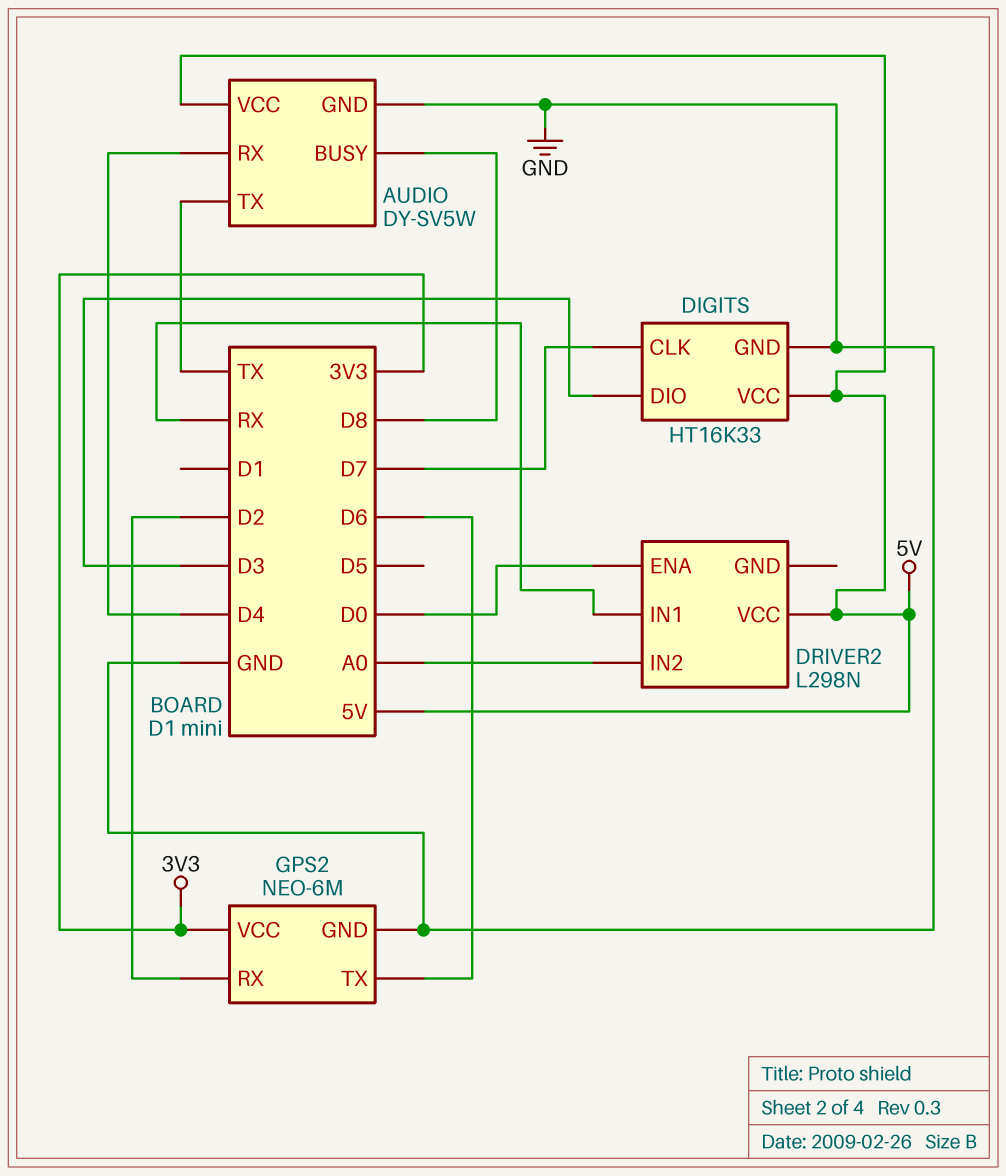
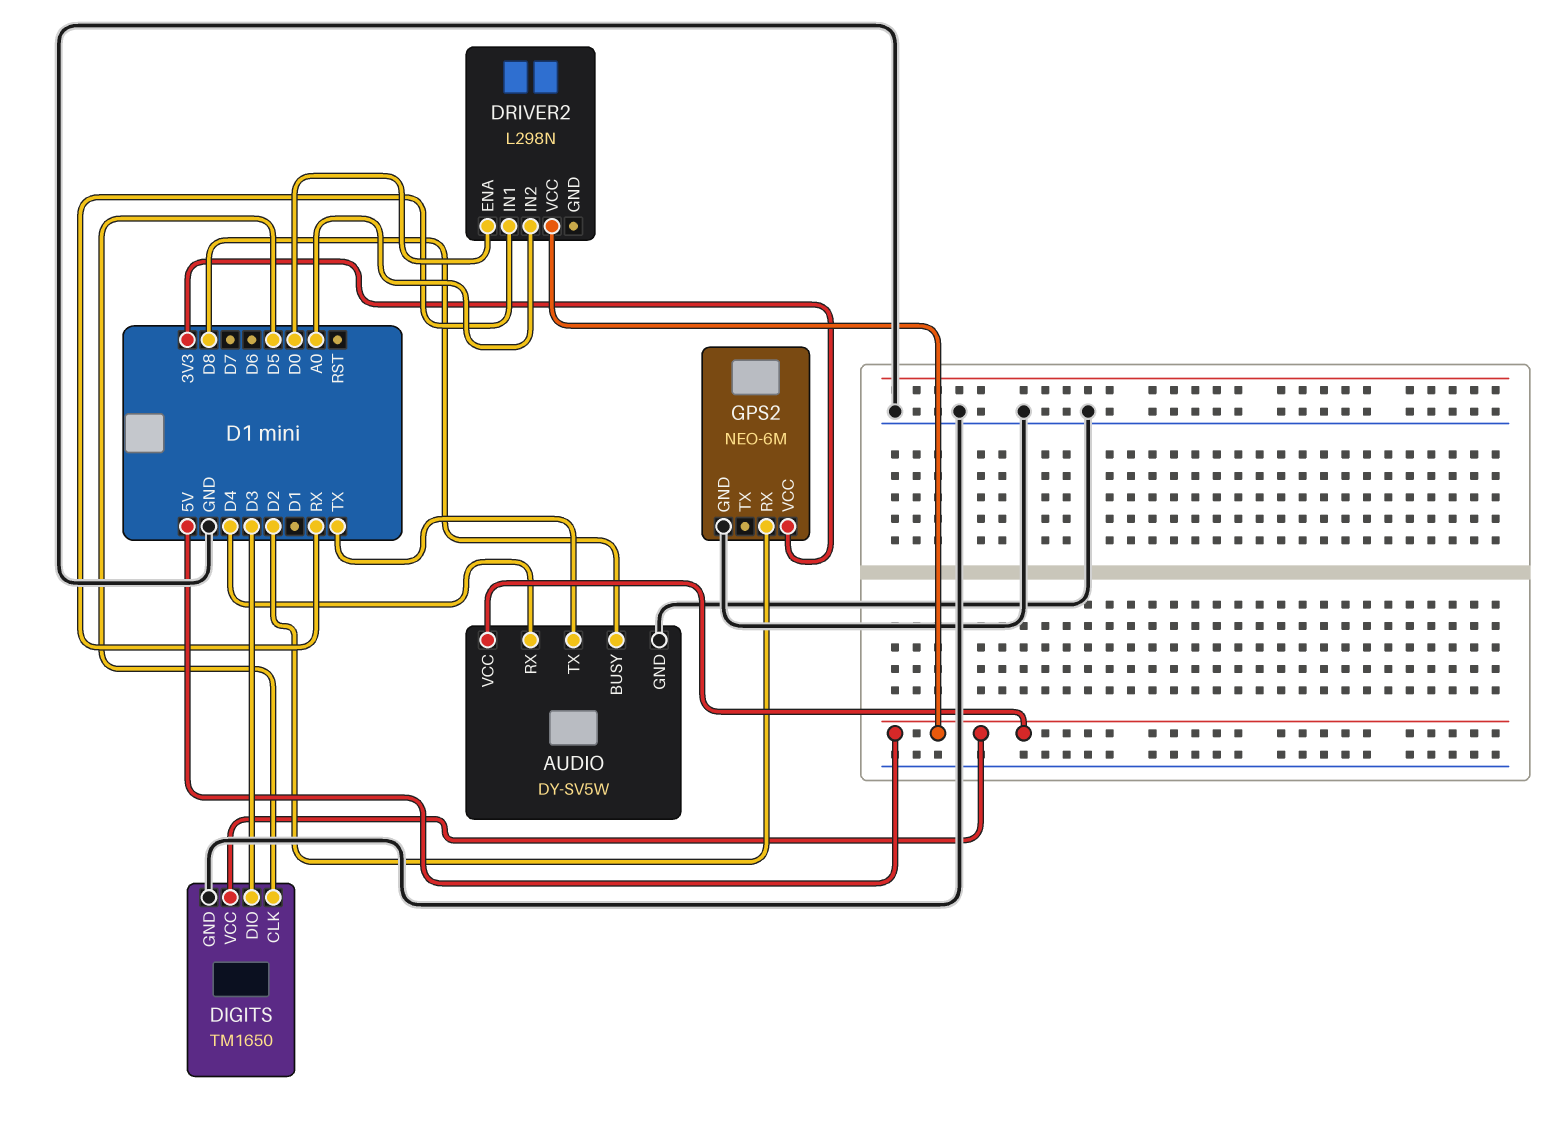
DIGITS: HT16K33 -> TM1650
DIGITS pin CLK: D7 -> D5
GPS2 pin TX: D6 -> none

